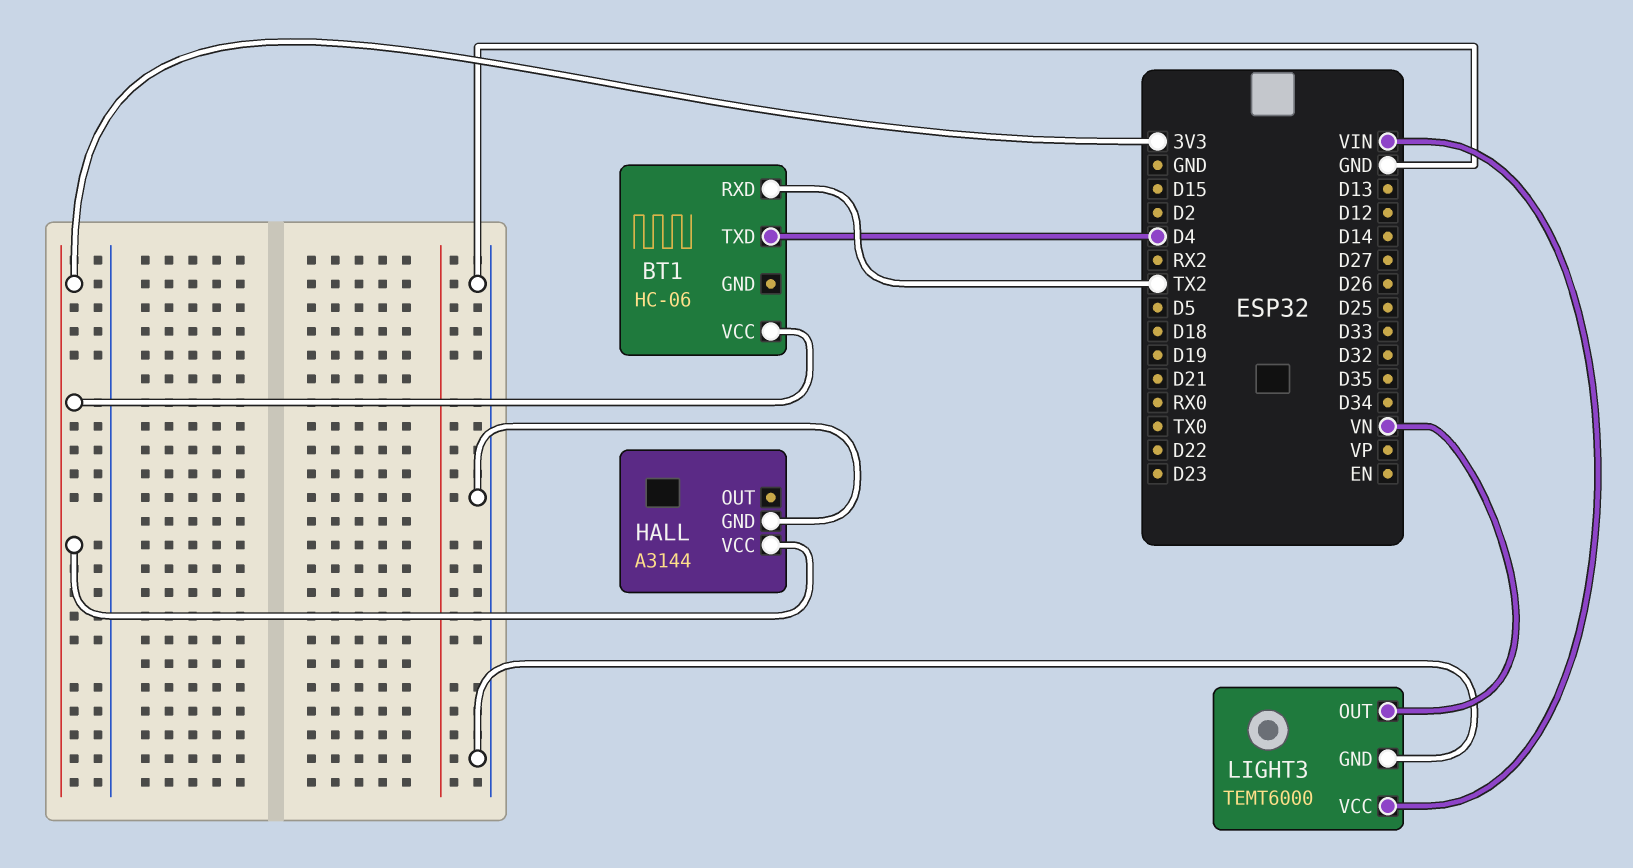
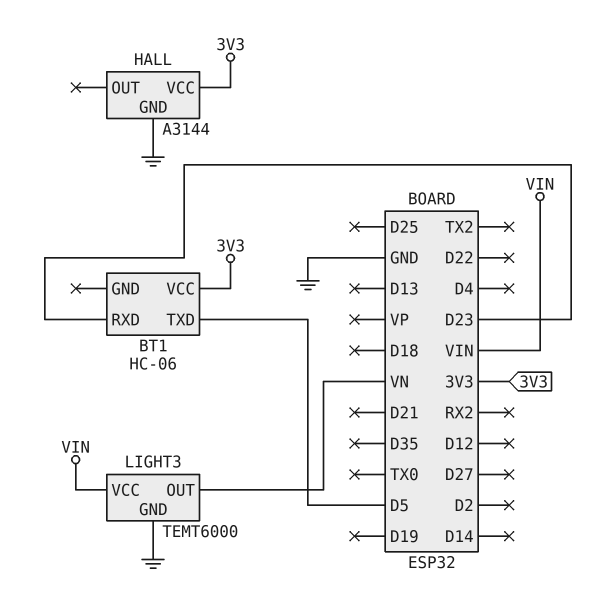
BT1 pin RXD: TX2 -> D23
BT1 pin TXD: D4 -> D5

